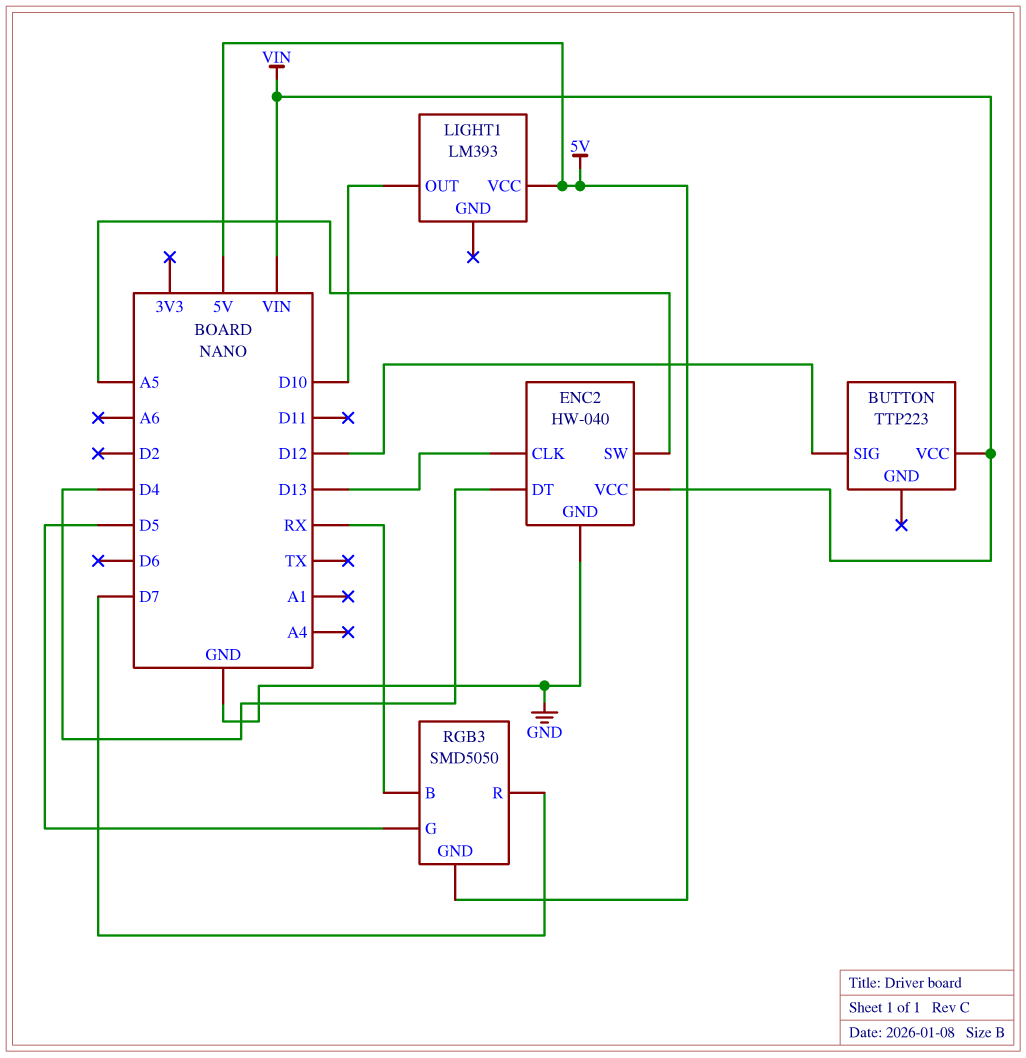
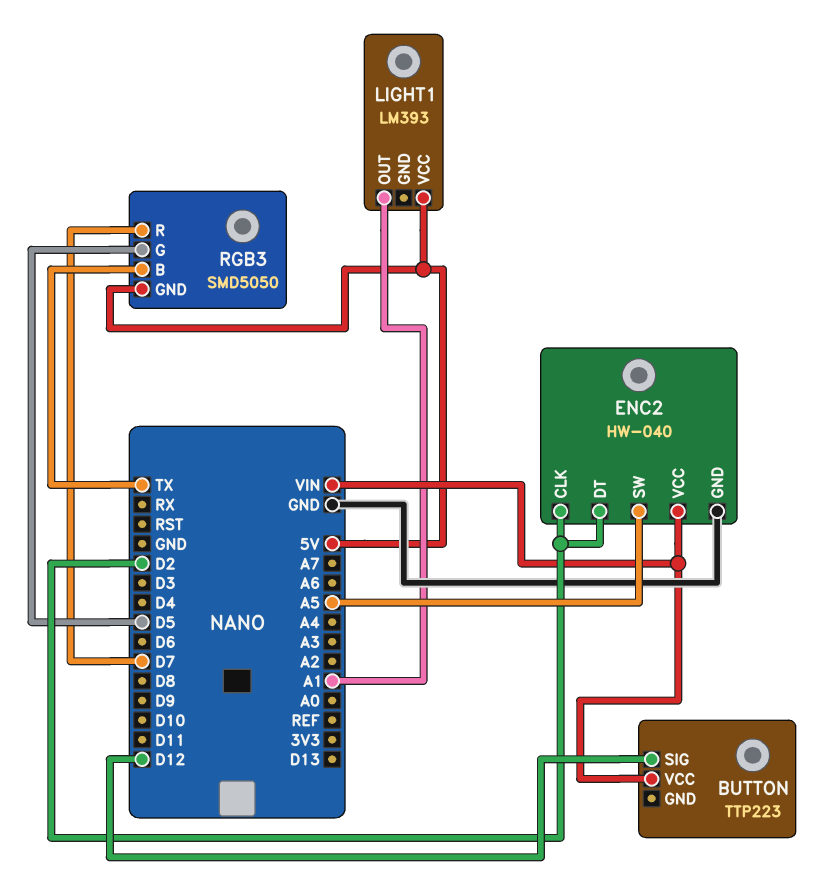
ENC2 pin CLK: D13 -> D2
ENC2 pin DT: D4 -> D2
LIGHT1 pin OUT: D10 -> A1
RGB3 pin B: RX -> TX

